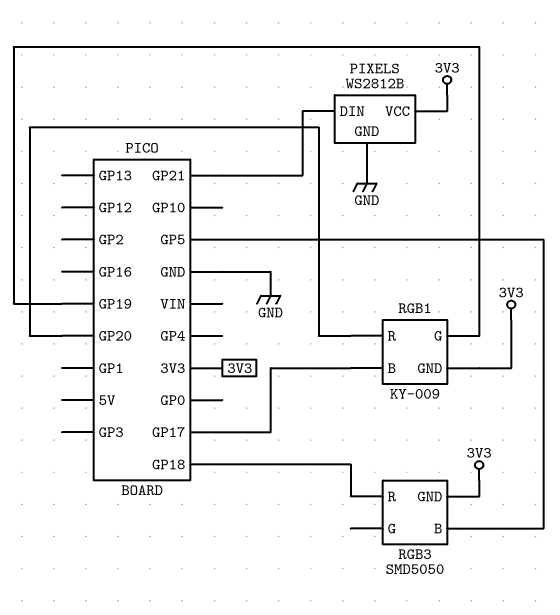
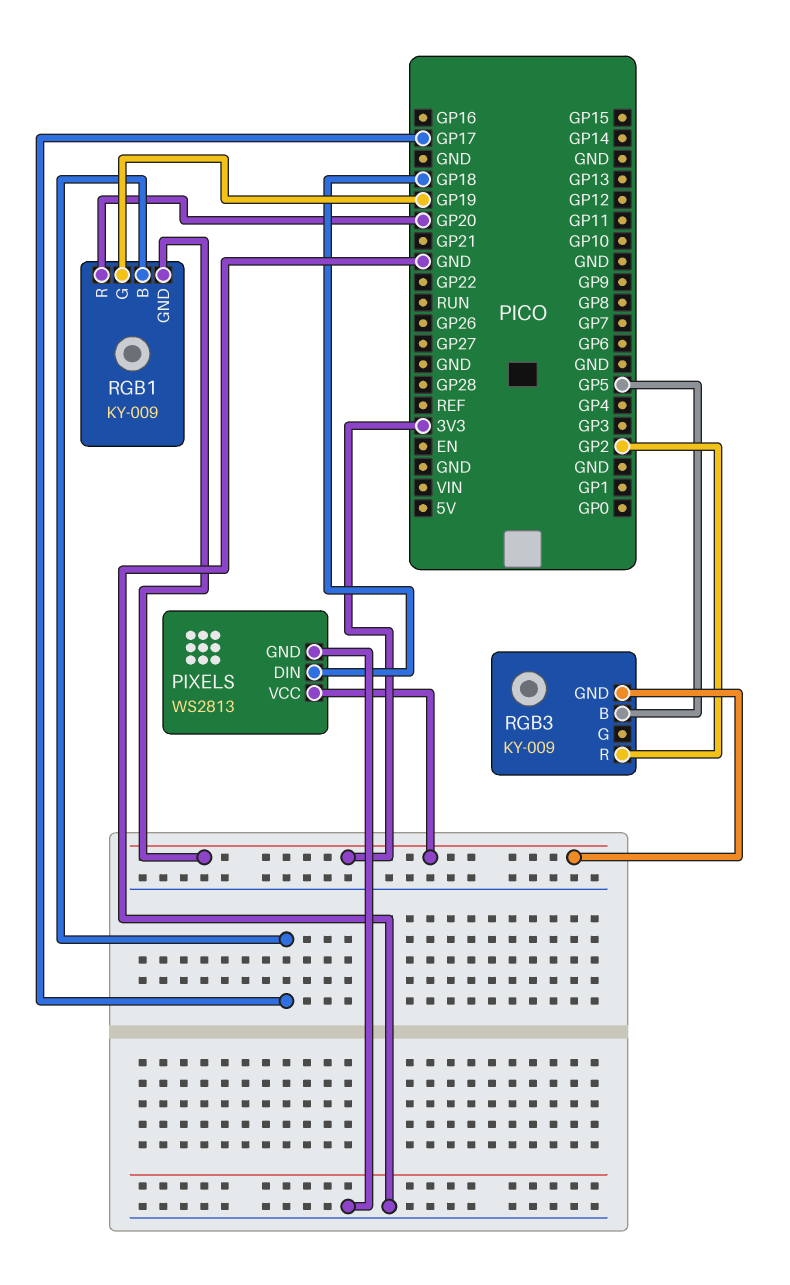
PIXELS: WS2812B -> WS2813
PIXELS pin DIN: GP21 -> GP18
RGB3: SMD5050 -> KY-009
RGB3 pin R: GP18 -> GP2

